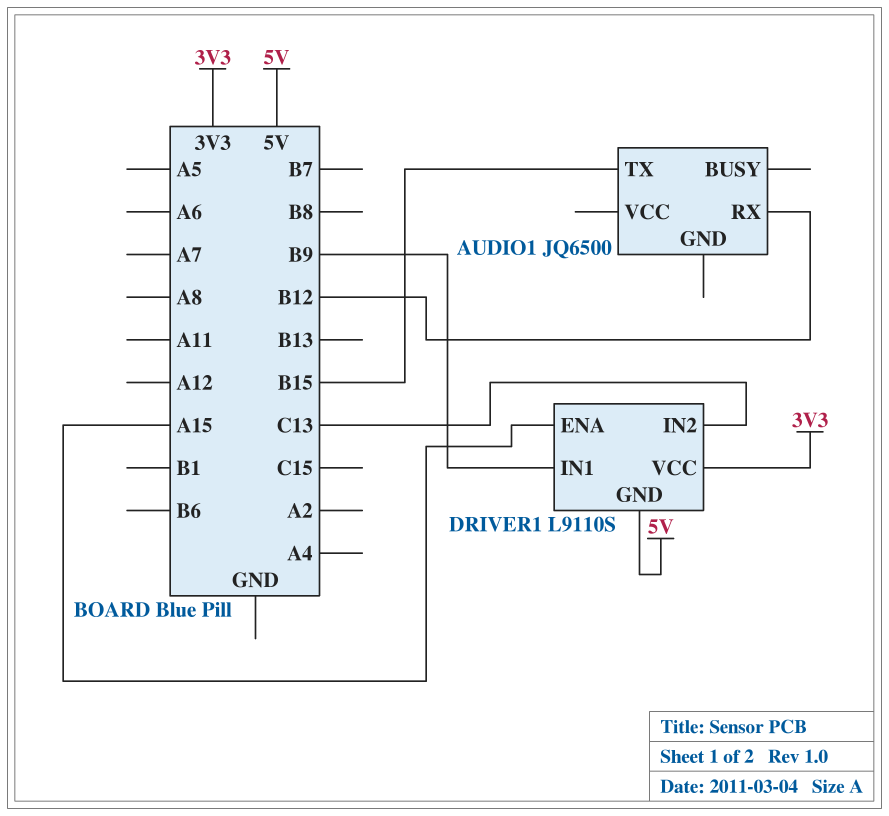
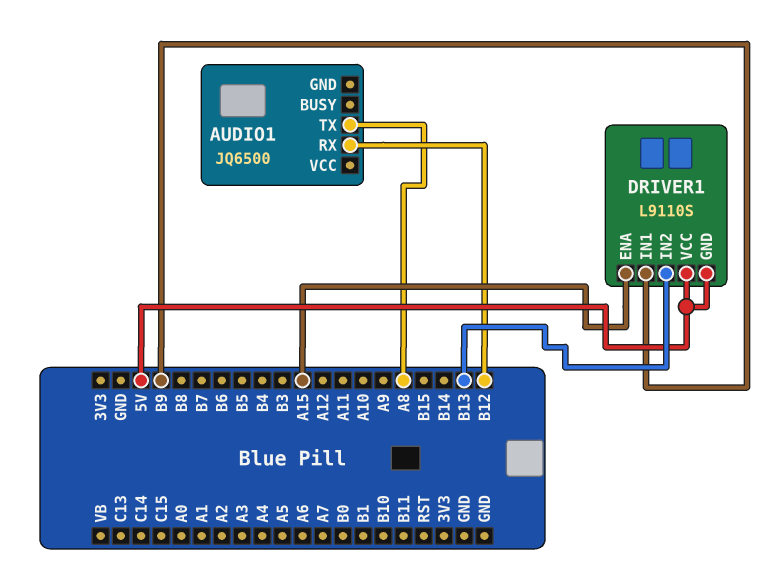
AUDIO1 pin TX: B15 -> A8
DRIVER1 pin IN2: C13 -> B13
DRIVER1 pin VCC: 3V3 -> 5V

